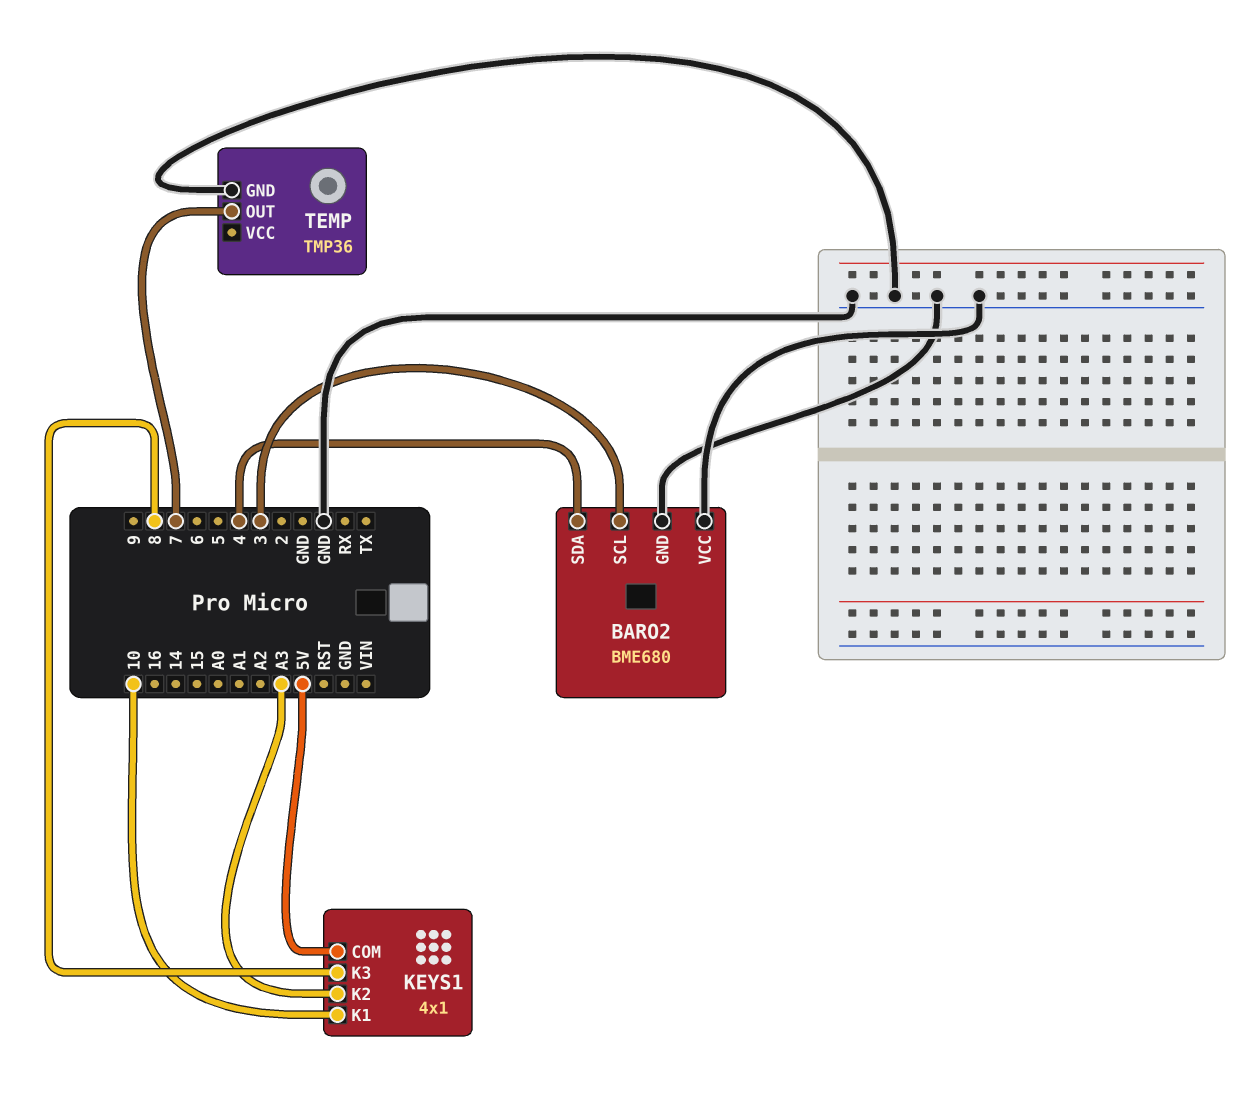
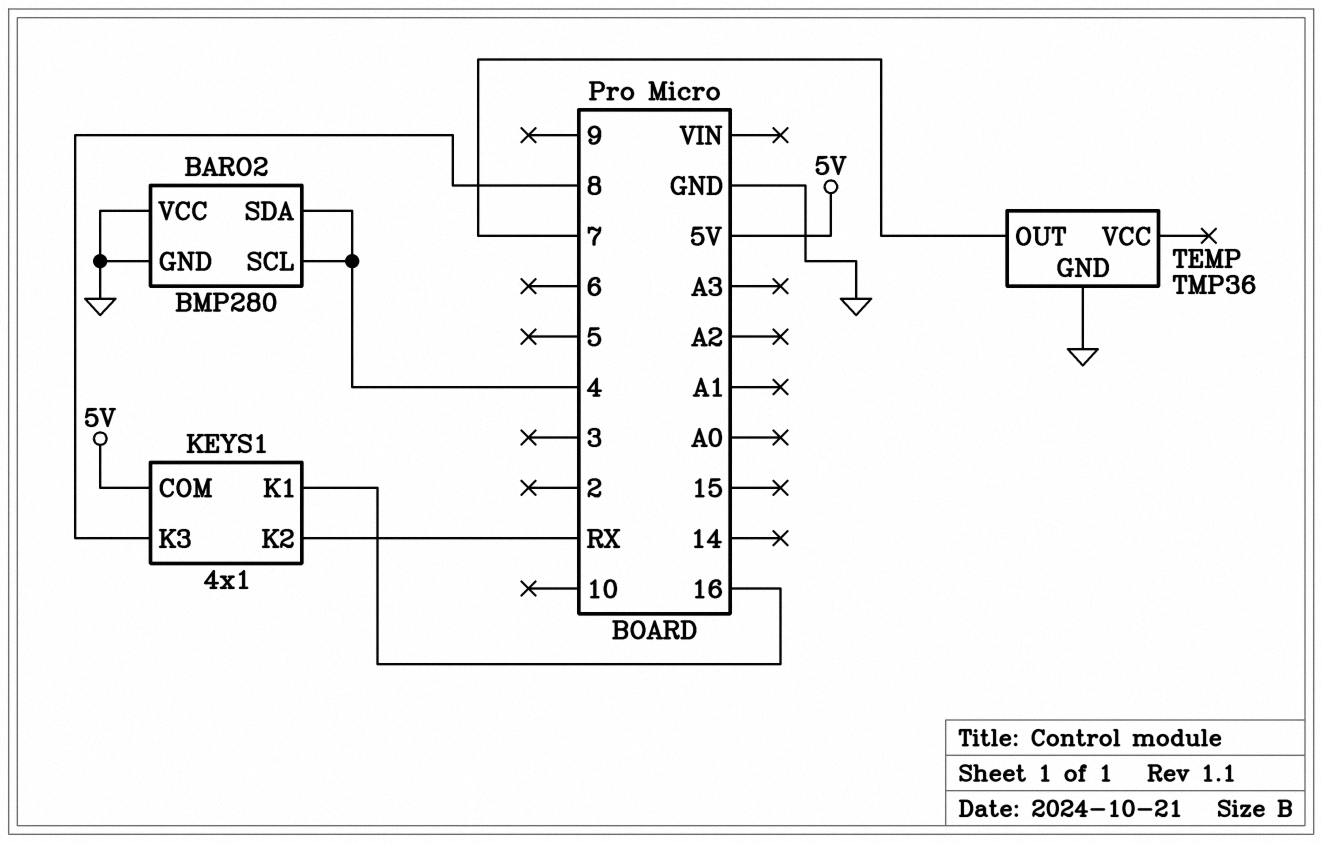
BARO2: BME680 -> BMP280
BARO2 pin SCL: 3 -> 4
KEYS1 pin K1: 10 -> 16
KEYS1 pin K2: A3 -> RX

